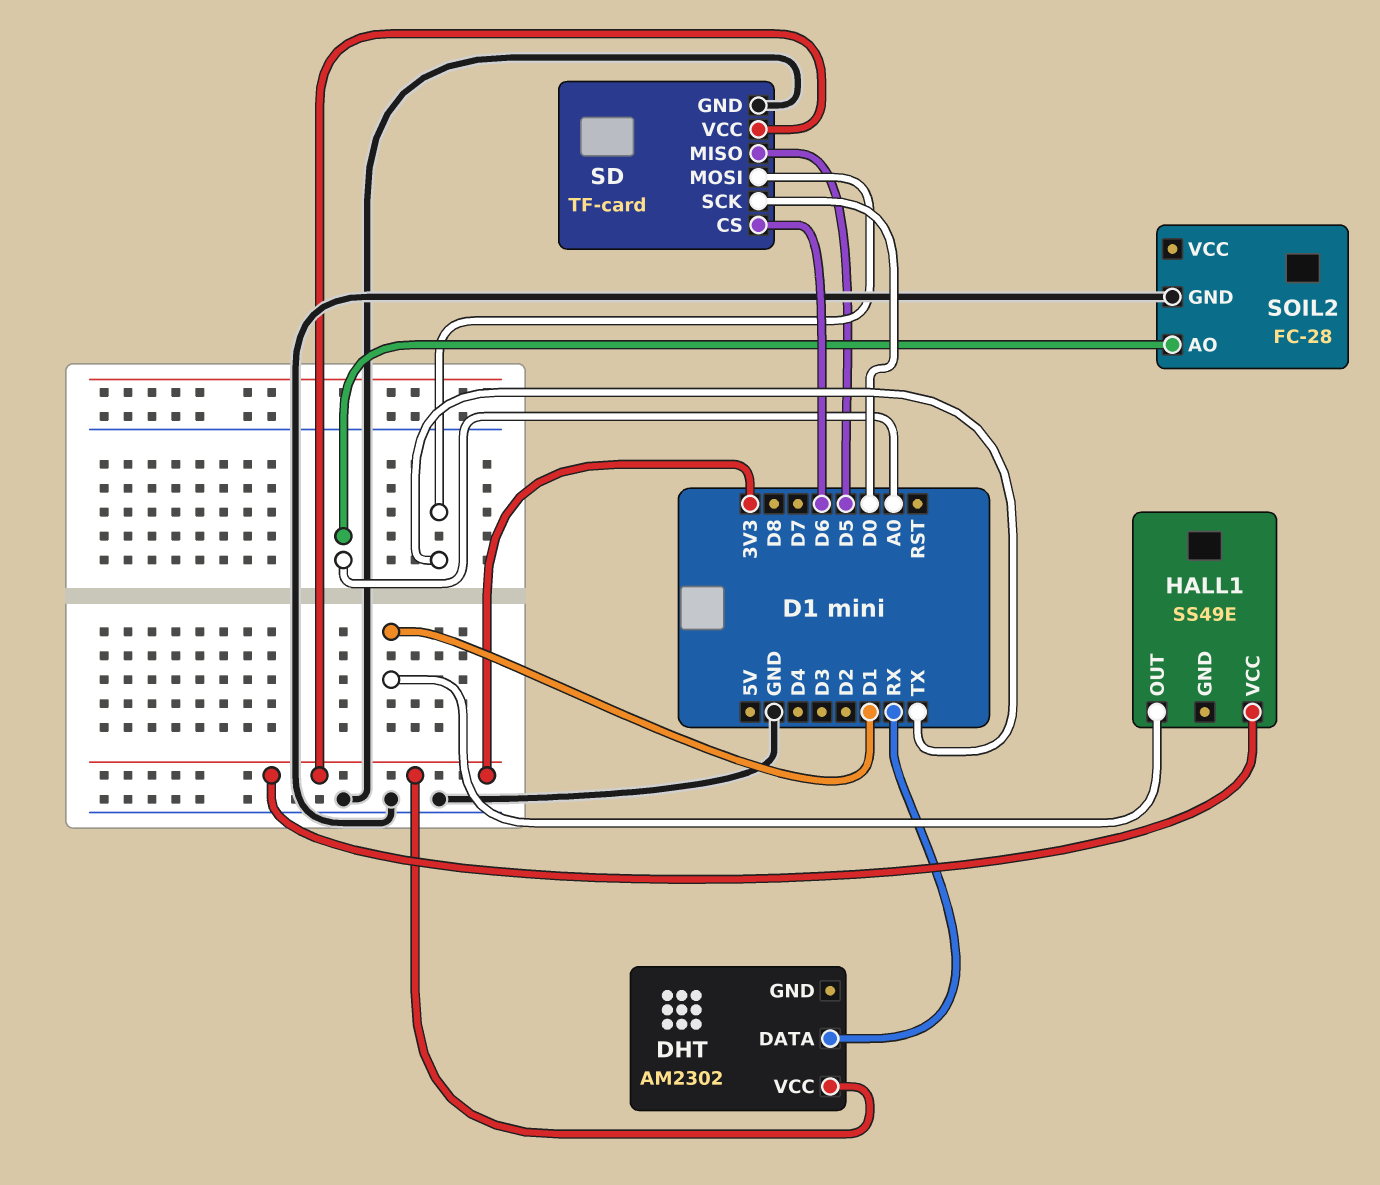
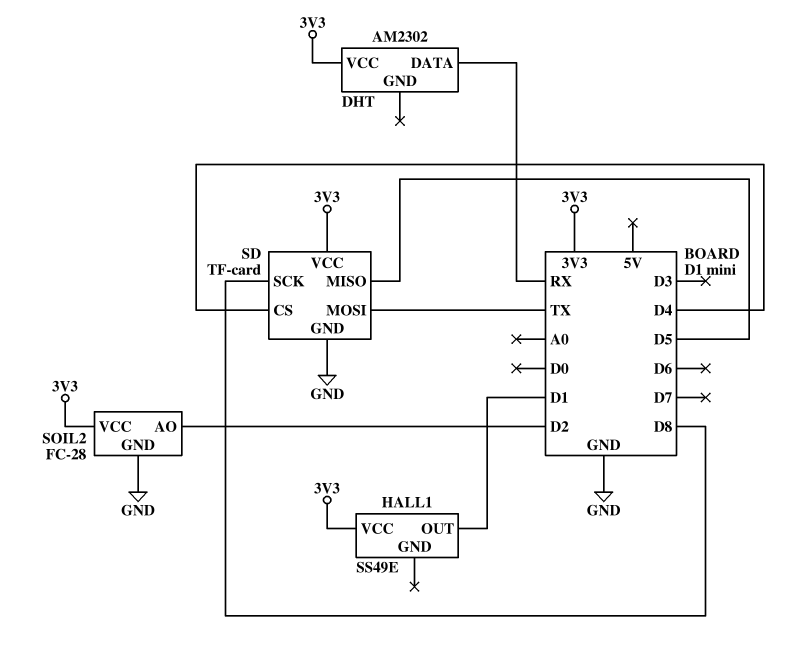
SD pin CS: D6 -> D4
SD pin SCK: D0 -> D8
SOIL2 pin AO: A0 -> D2
SOIL2 pin VCC: none -> 3V3

